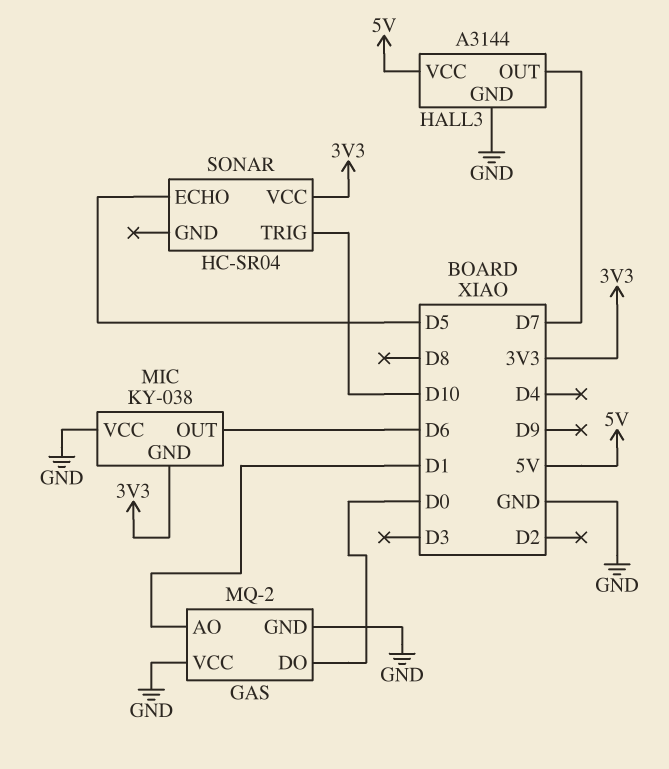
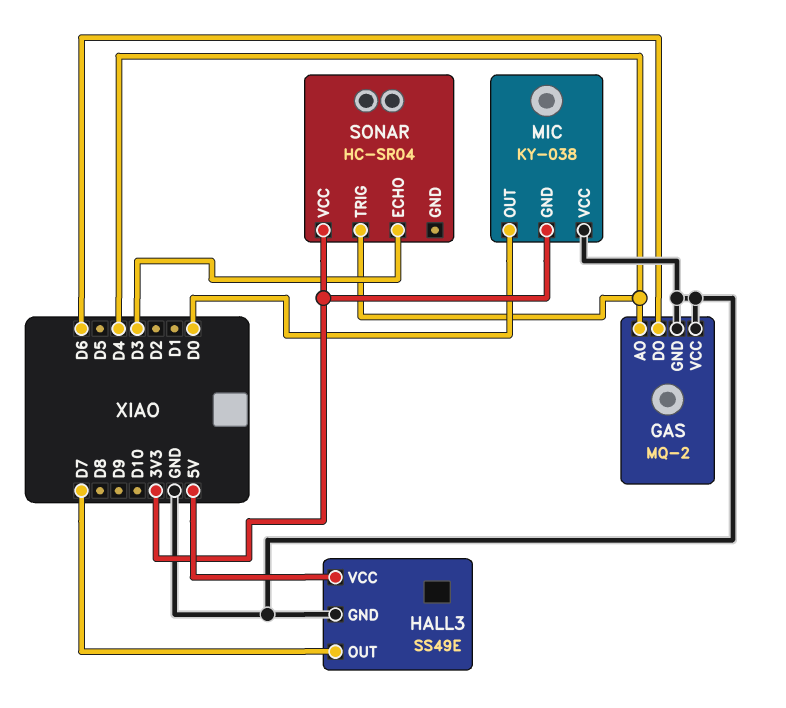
GAS pin AO: D1 -> D4
GAS pin DO: D0 -> D6
HALL3: A3144 -> SS49E
MIC pin OUT: D6 -> D0
SONAR pin ECHO: D5 -> D3
SONAR pin TRIG: D10 -> D4

